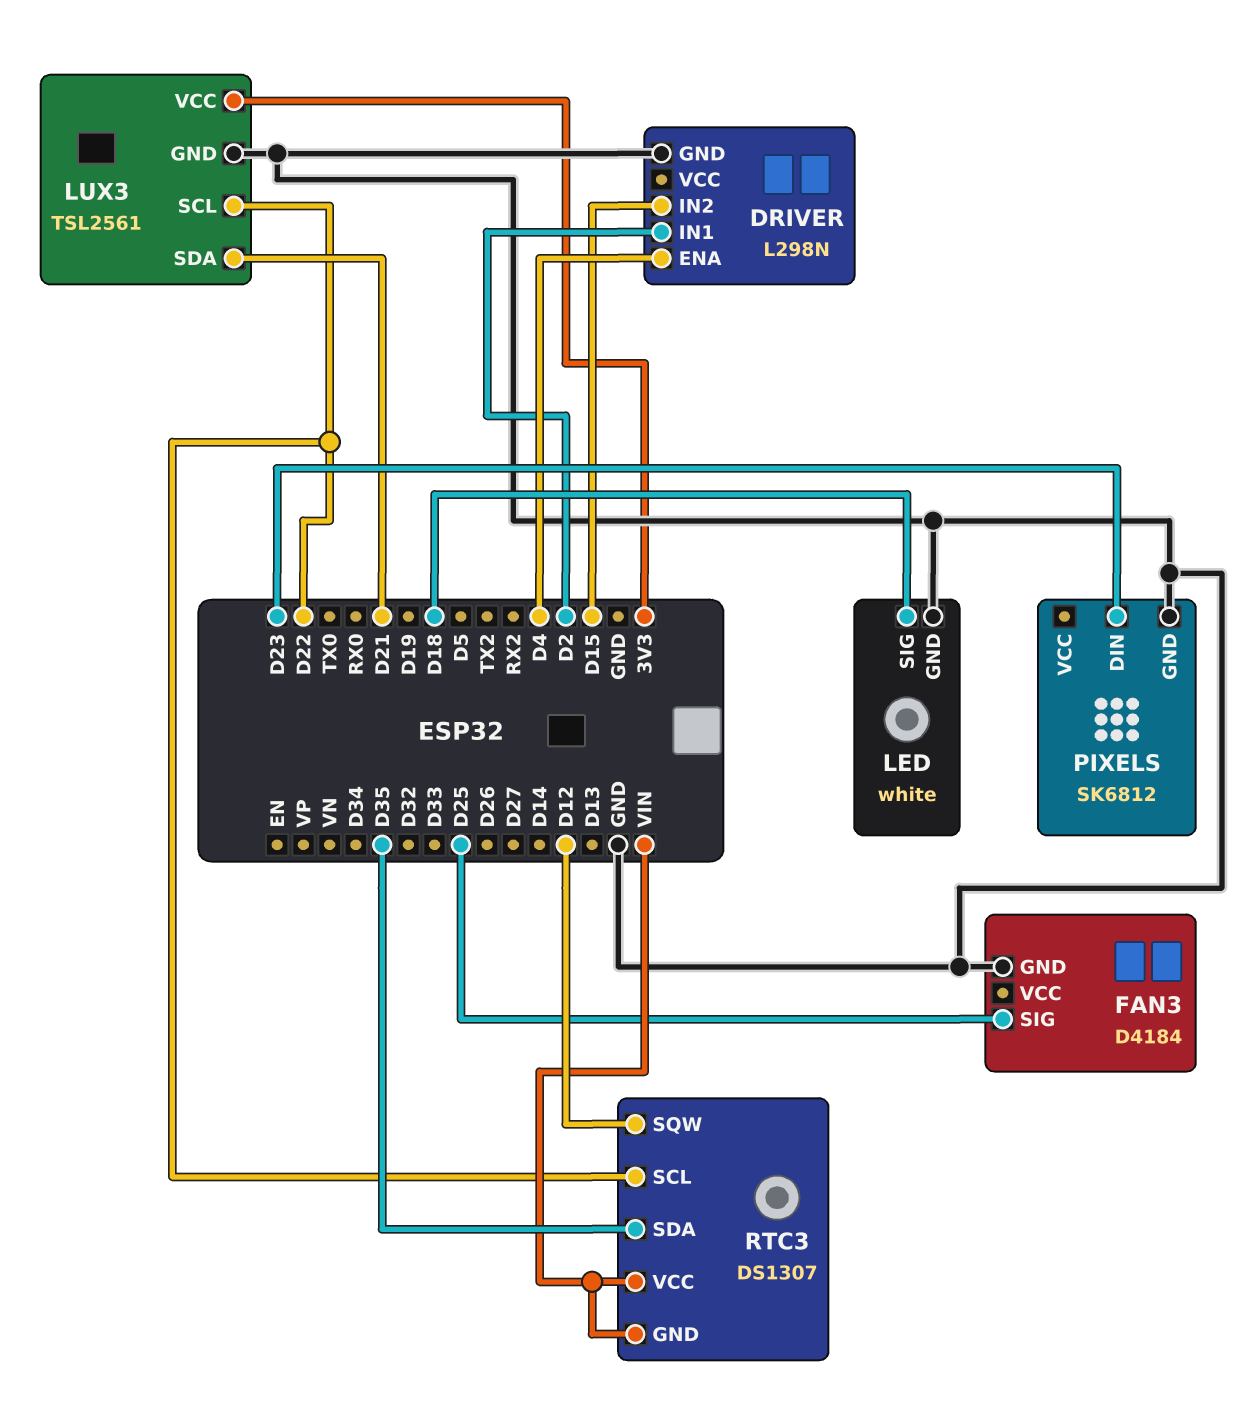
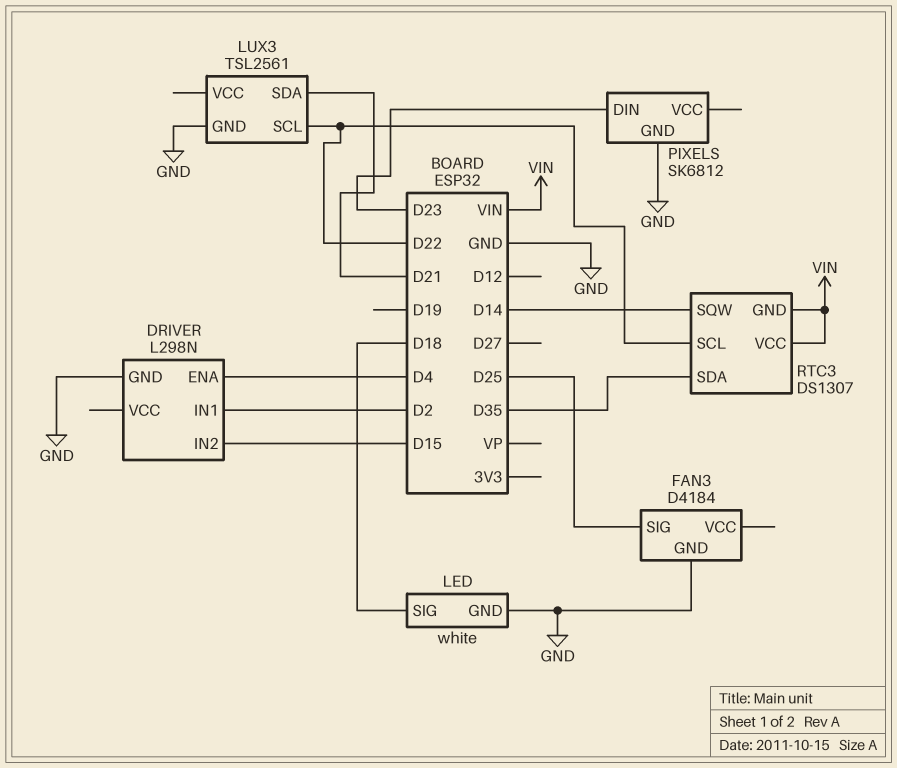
LUX3 pin VCC: 3V3 -> none
RTC3 pin SQW: D12 -> D14

